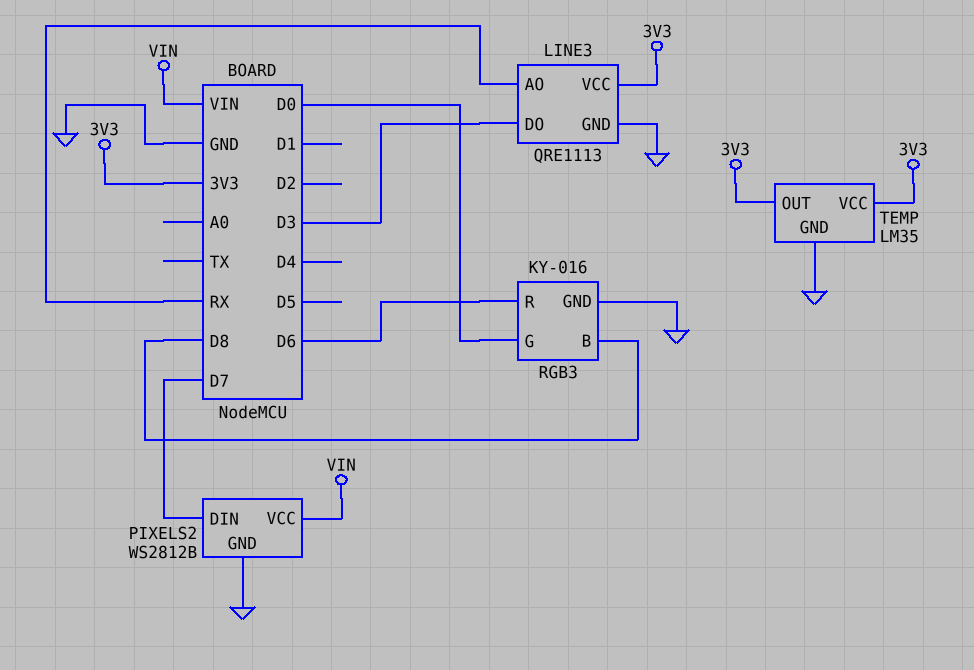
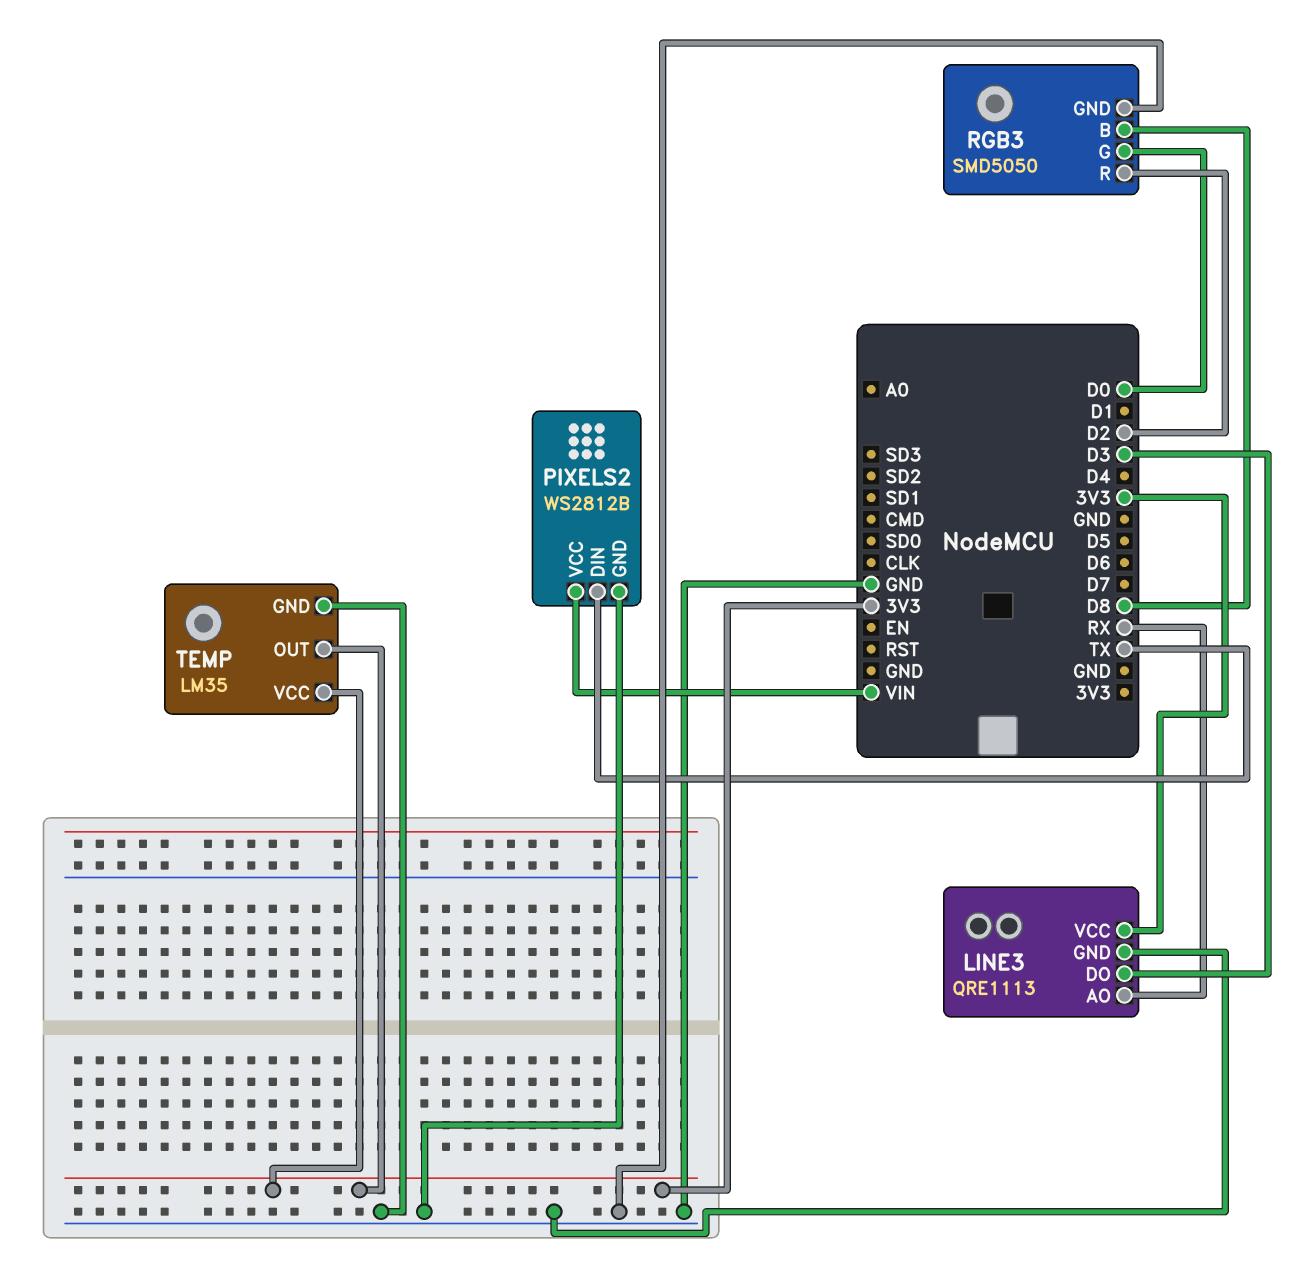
PIXELS2 pin DIN: D7 -> TX
RGB3: KY-016 -> SMD5050
RGB3 pin R: D6 -> D2

